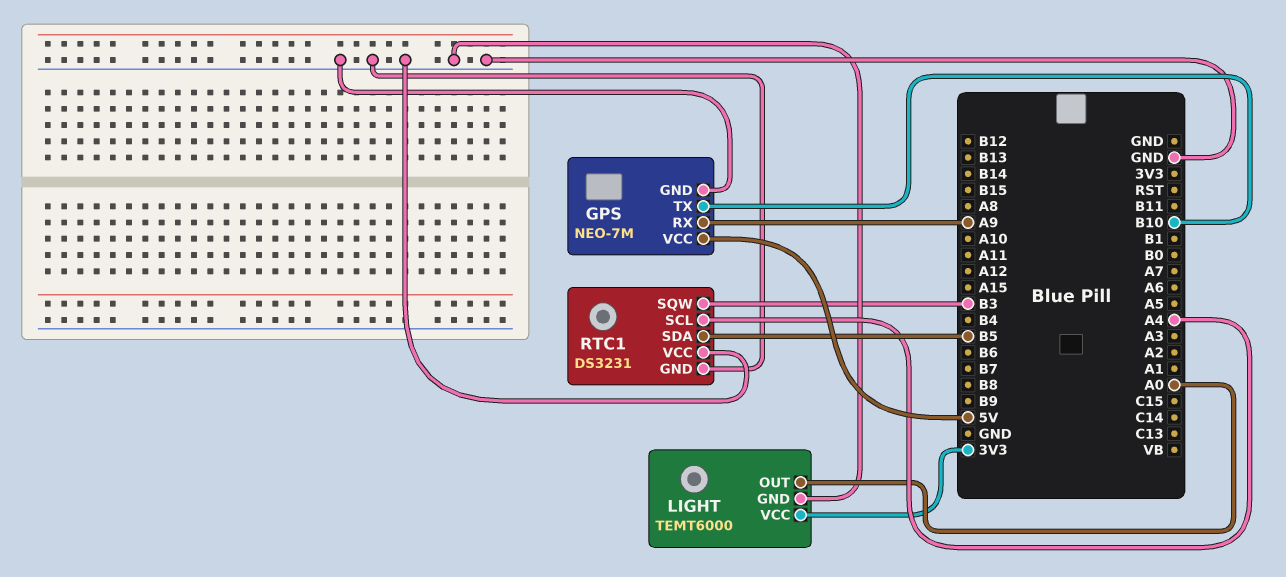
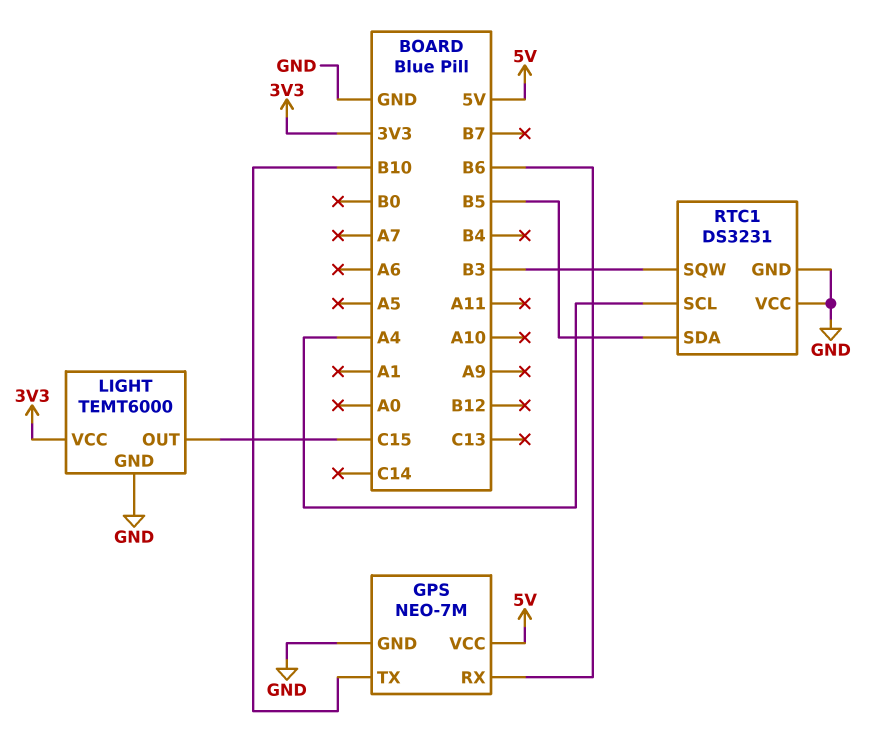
GPS pin RX: A9 -> B6
LIGHT pin OUT: A0 -> C15

